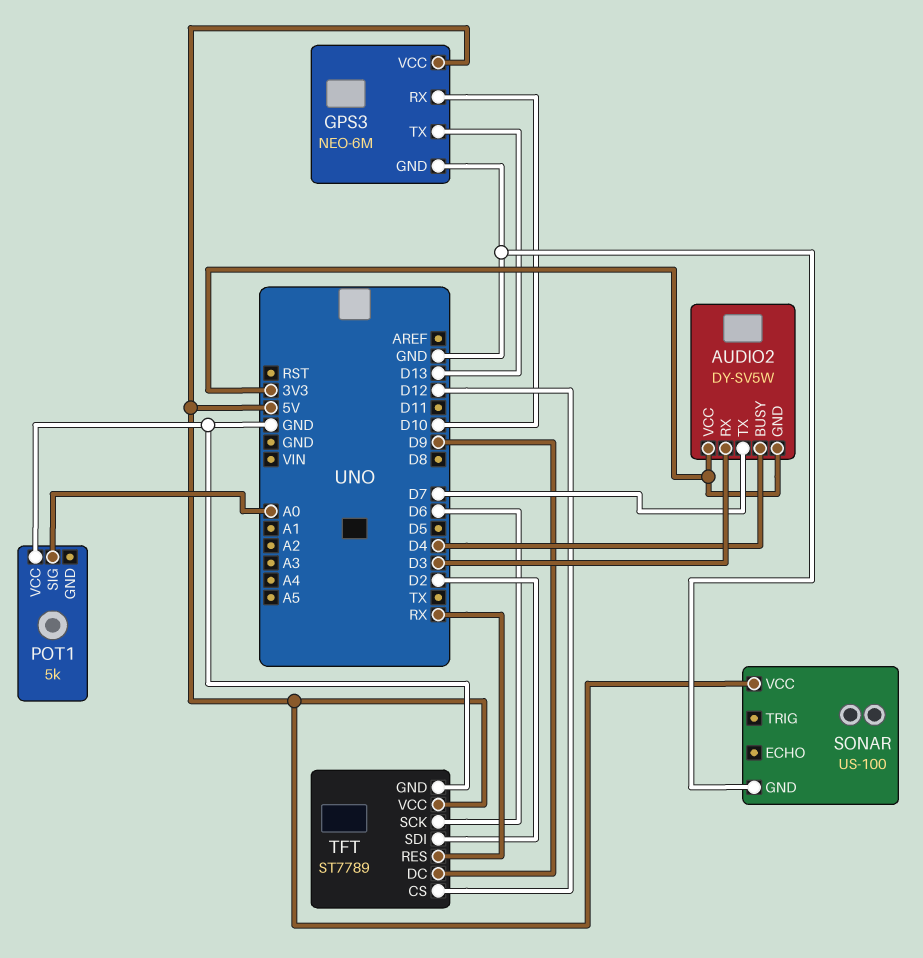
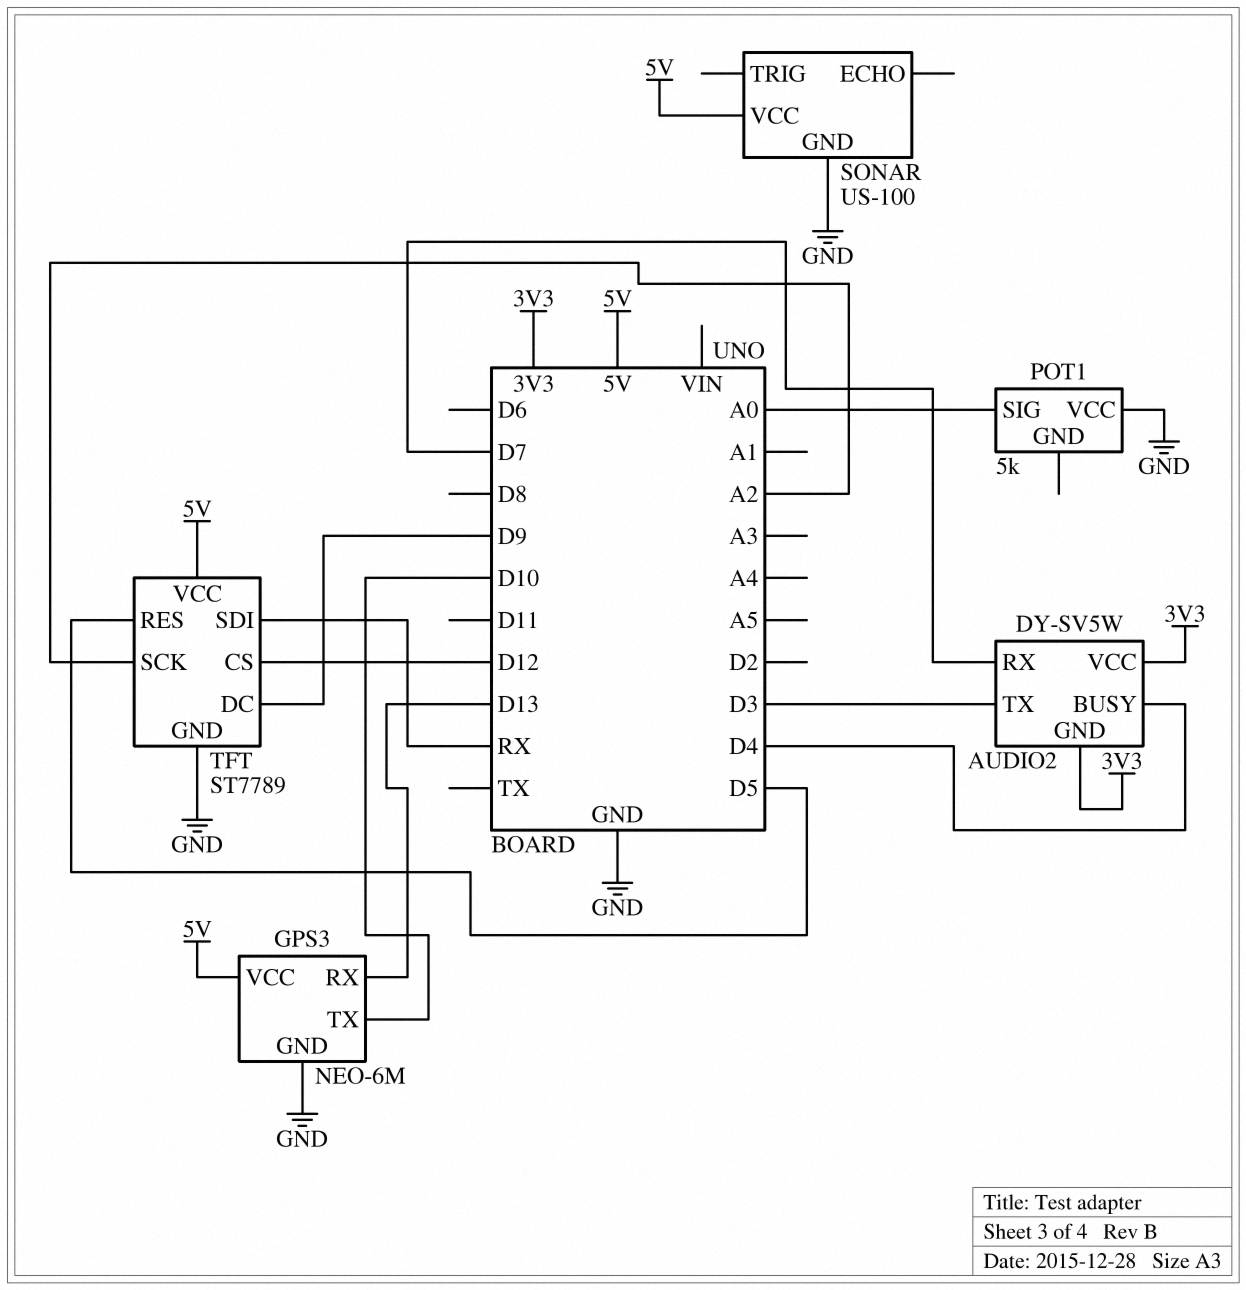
AUDIO2 pin RX: D3 -> D7
AUDIO2 pin TX: D7 -> D3
GPS3 pin RX: D10 -> D13
GPS3 pin TX: D13 -> D10
TFT pin RES: RX -> D5
TFT pin SCK: D6 -> A2
TFT pin SDI: D2 -> RX

